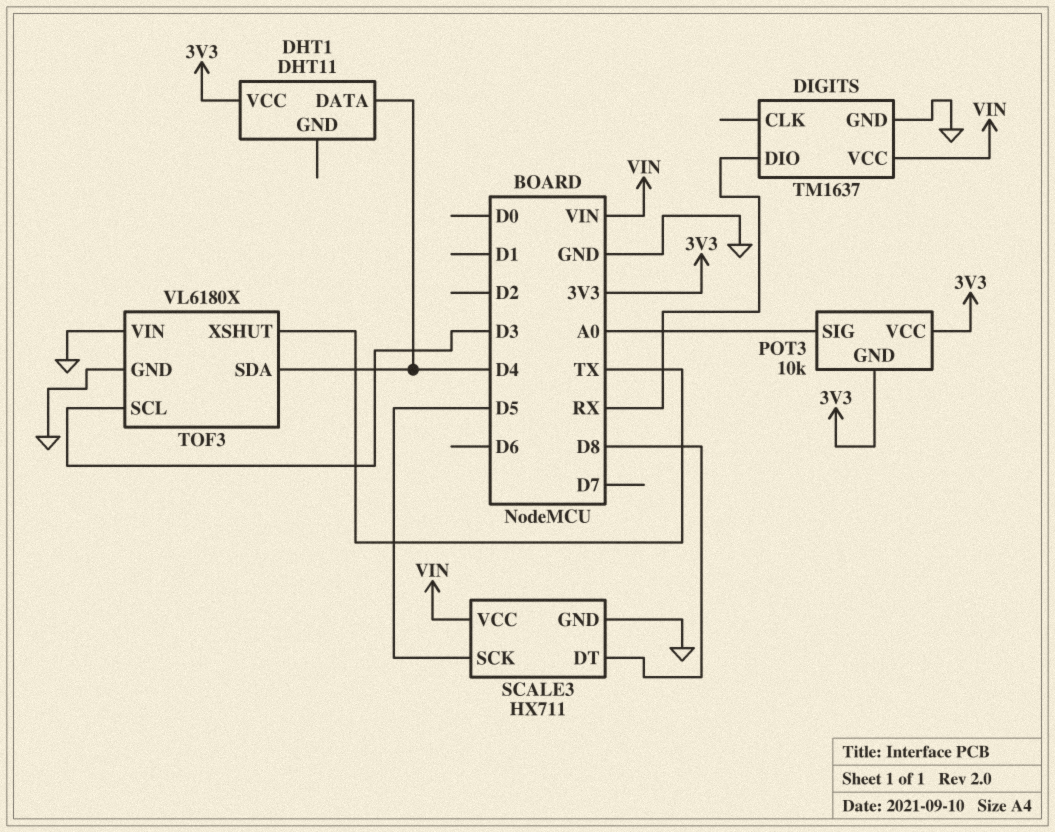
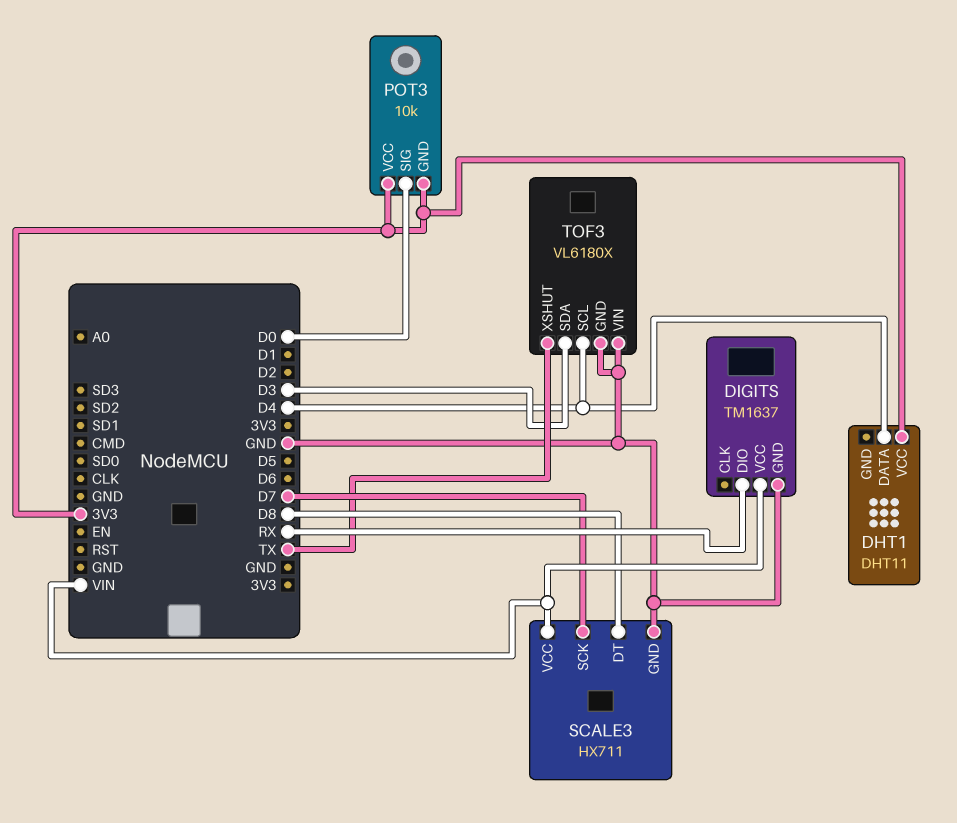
POT3 pin SIG: A0 -> D0
SCALE3 pin SCK: D5 -> D7
TOF3 pin SCL: D3 -> D4
TOF3 pin SDA: D4 -> D3

